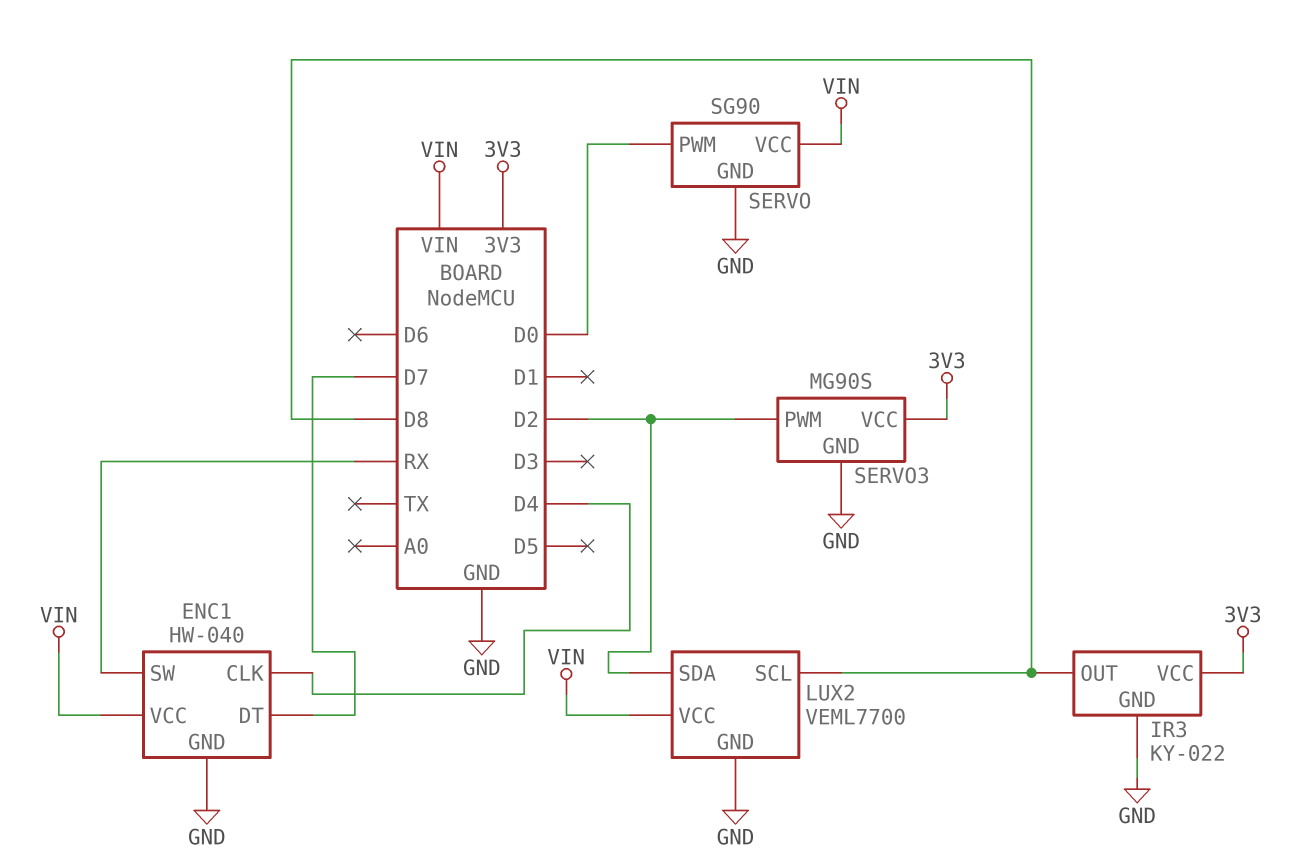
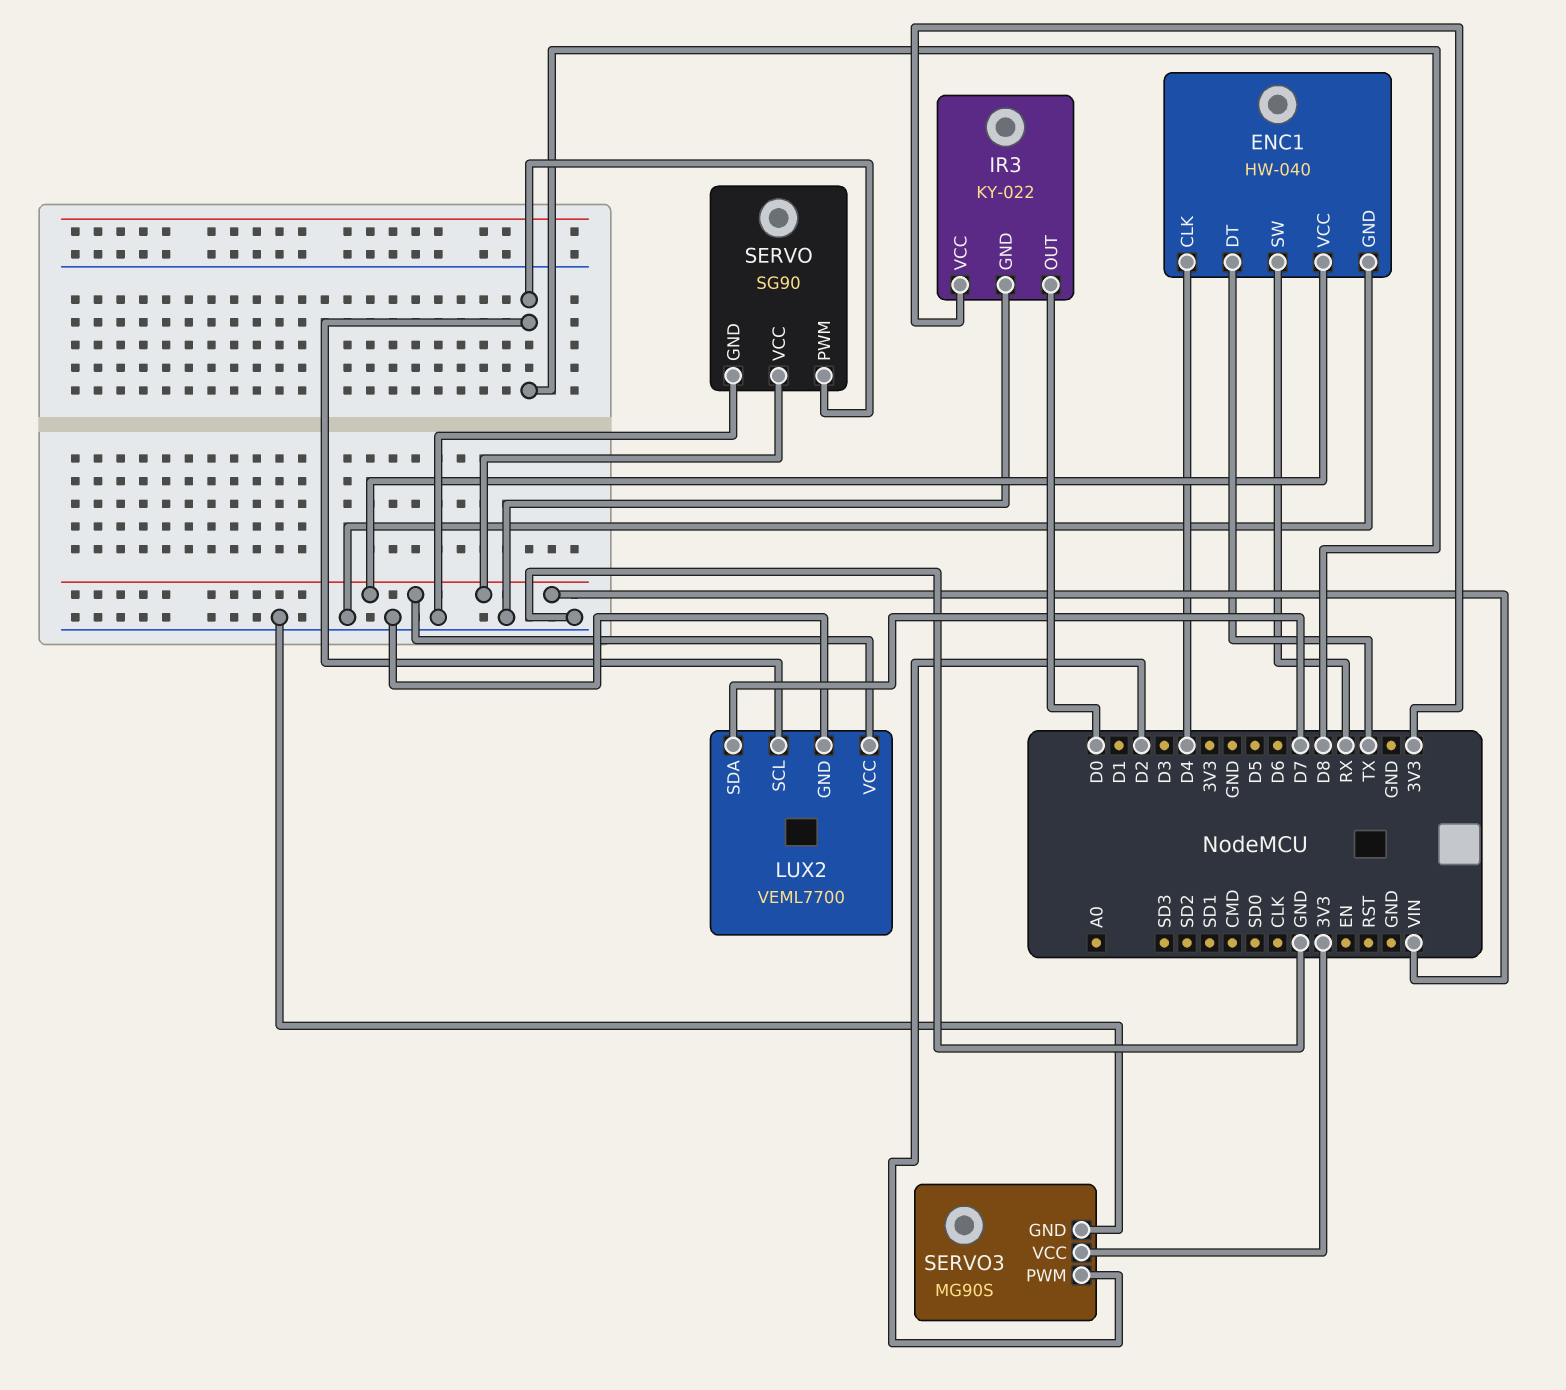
ENC1 pin DT: D7 -> TX
IR3 pin OUT: D8 -> D0
LUX2 pin SDA: D2 -> D7
SERVO pin PWM: D0 -> D8

